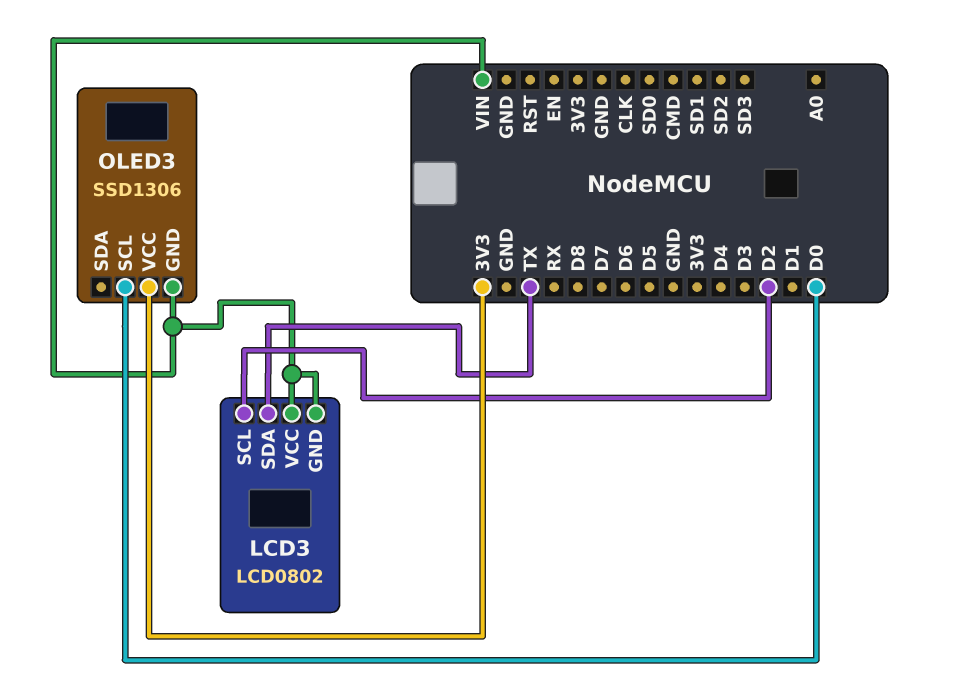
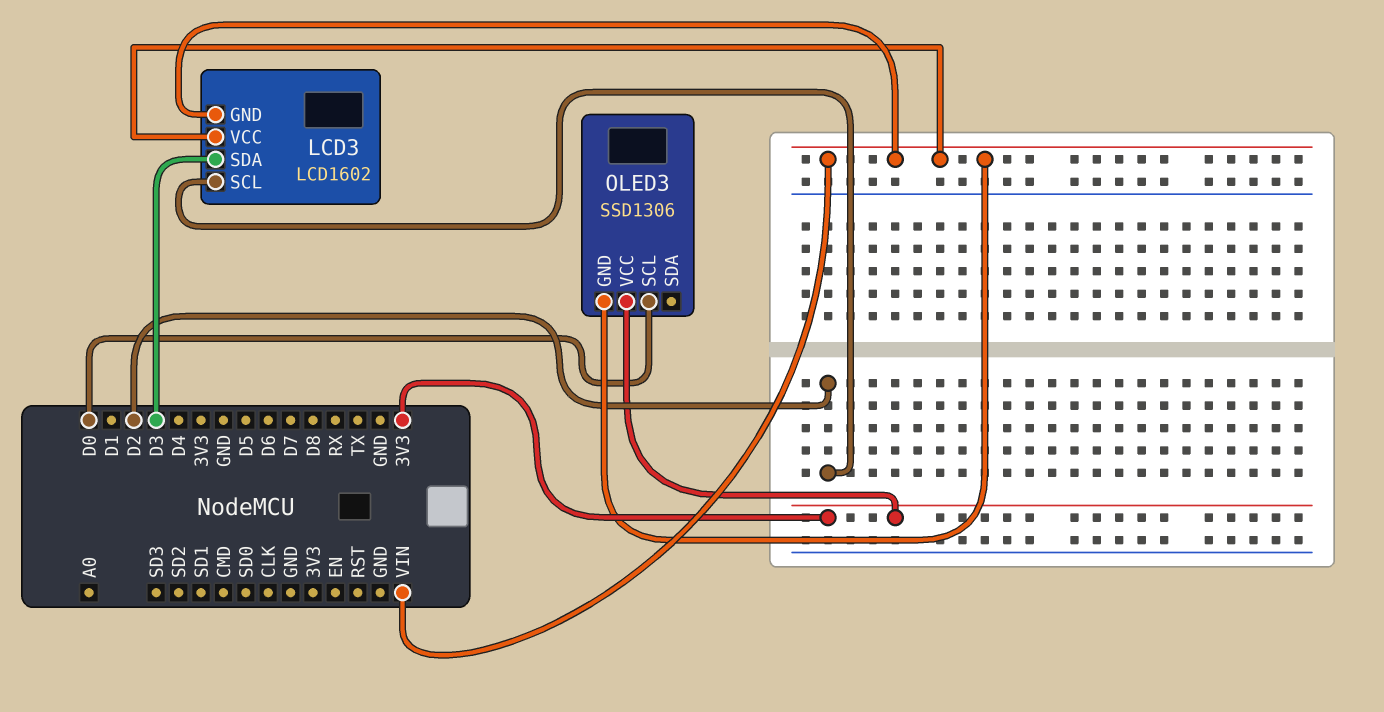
LCD3: LCD0802 -> LCD1602
LCD3 pin SDA: TX -> D3

